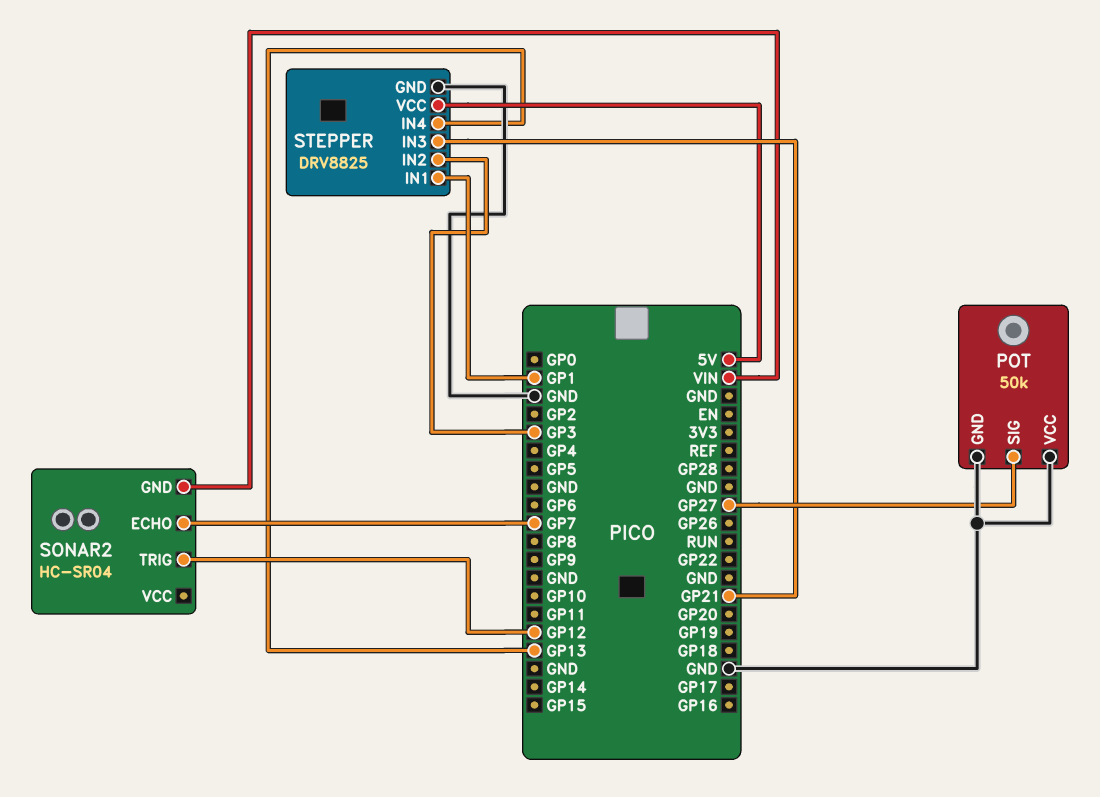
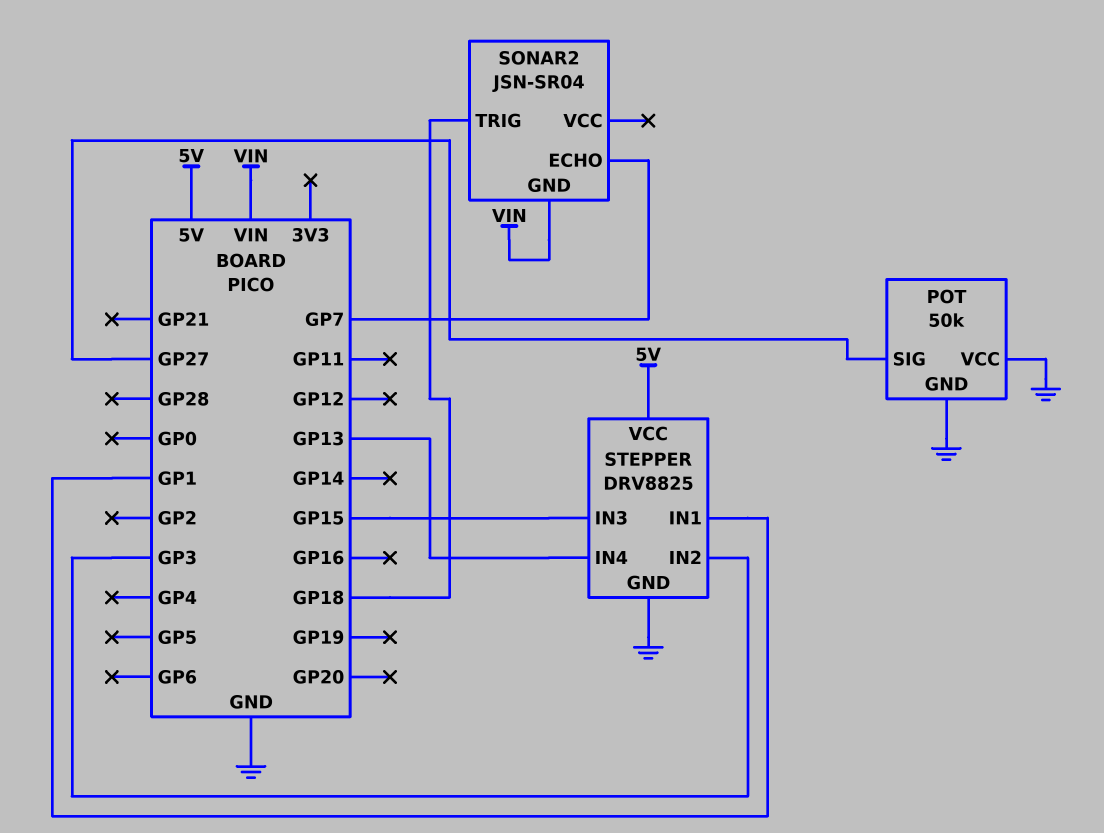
SONAR2: HC-SR04 -> JSN-SR04
SONAR2 pin TRIG: GP12 -> GP18
STEPPER pin IN3: GP21 -> GP15

